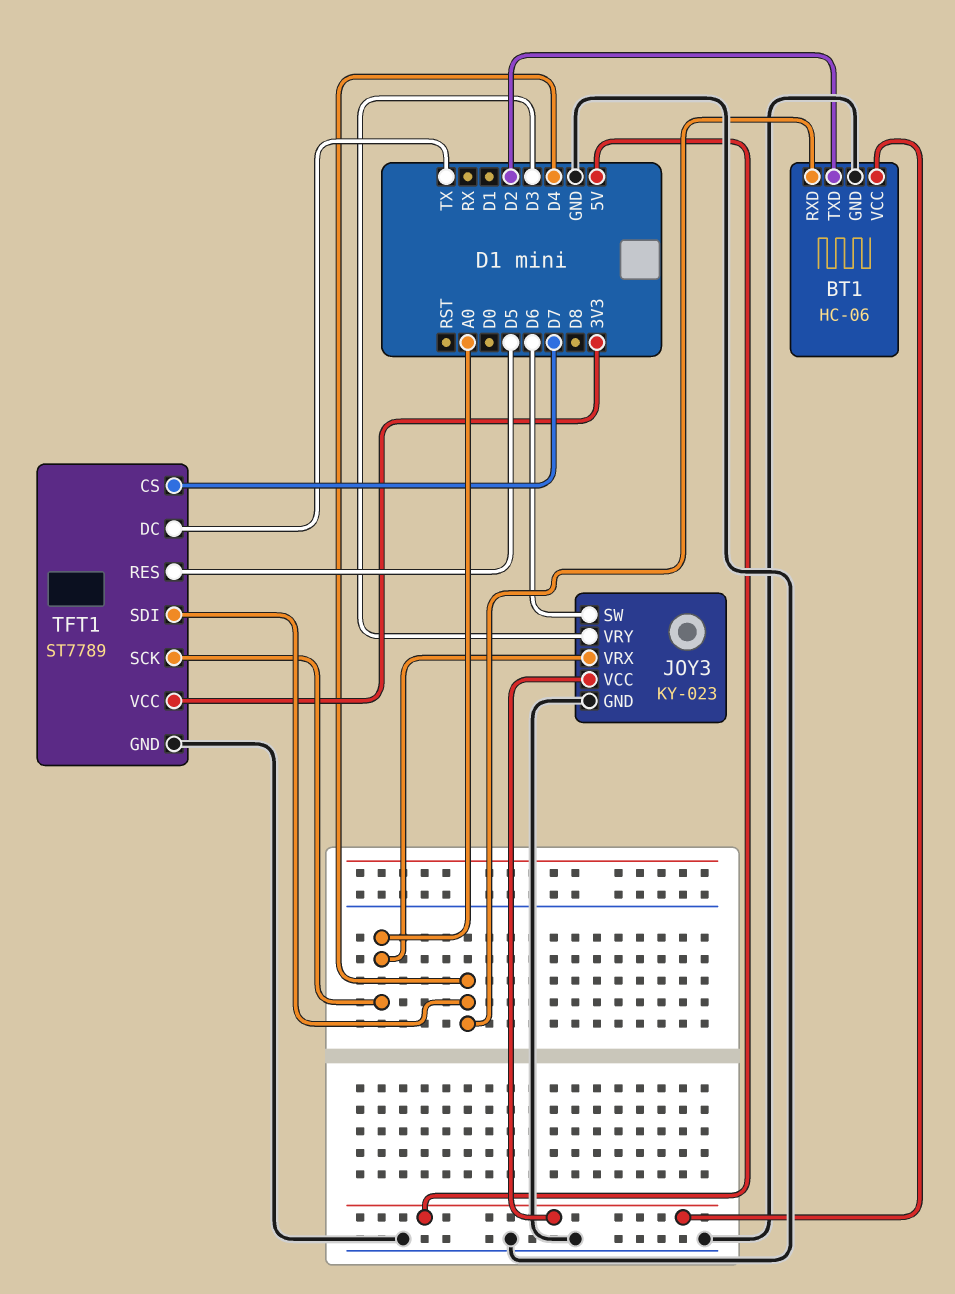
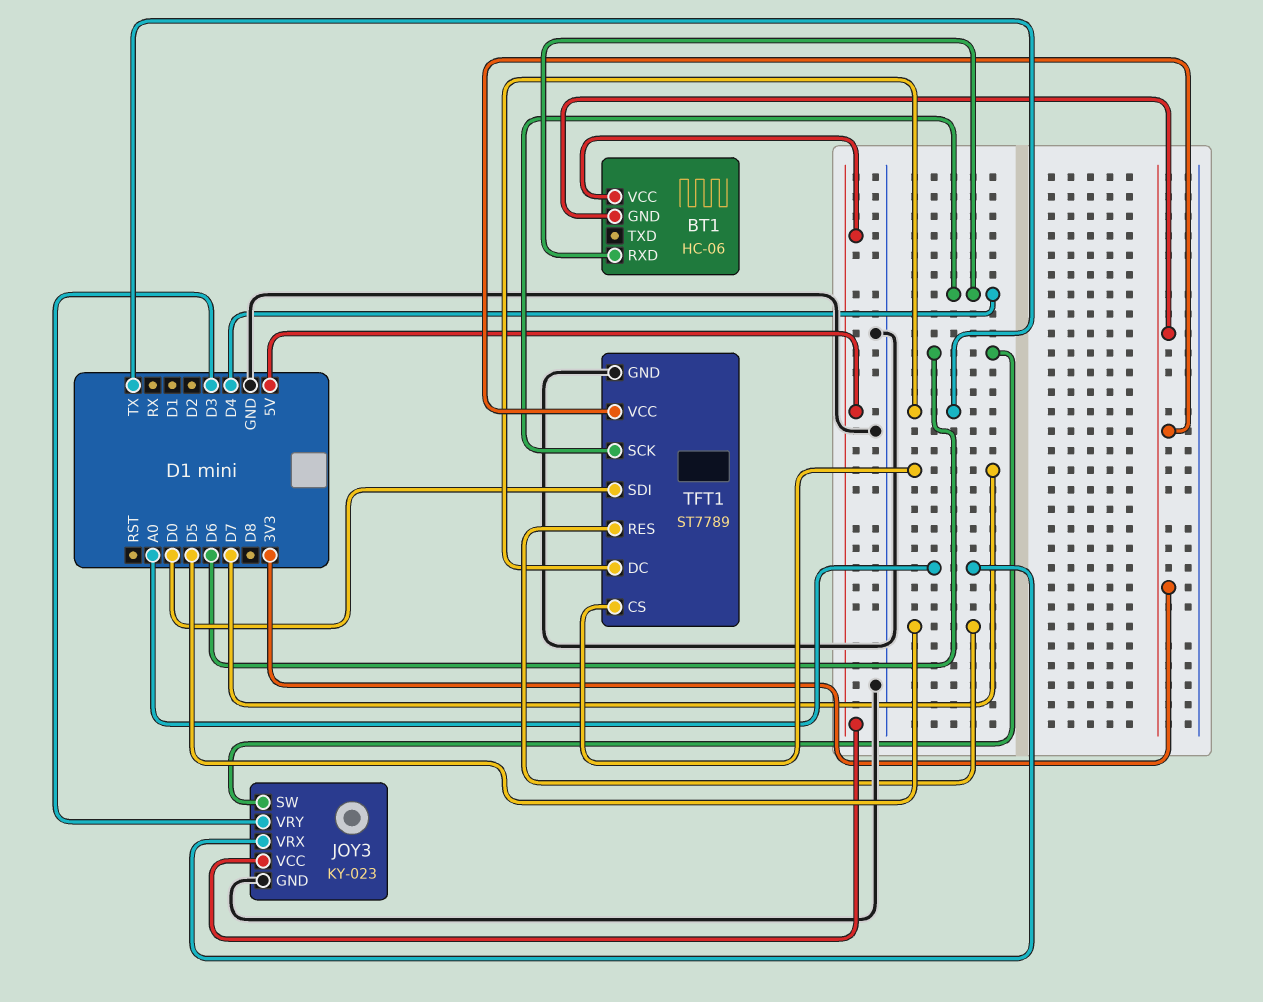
BT1 pin GND: GND -> 3V3
BT1 pin TXD: D2 -> none
TFT1 pin SCK: A0 -> D4
TFT1 pin SDI: D4 -> D0

